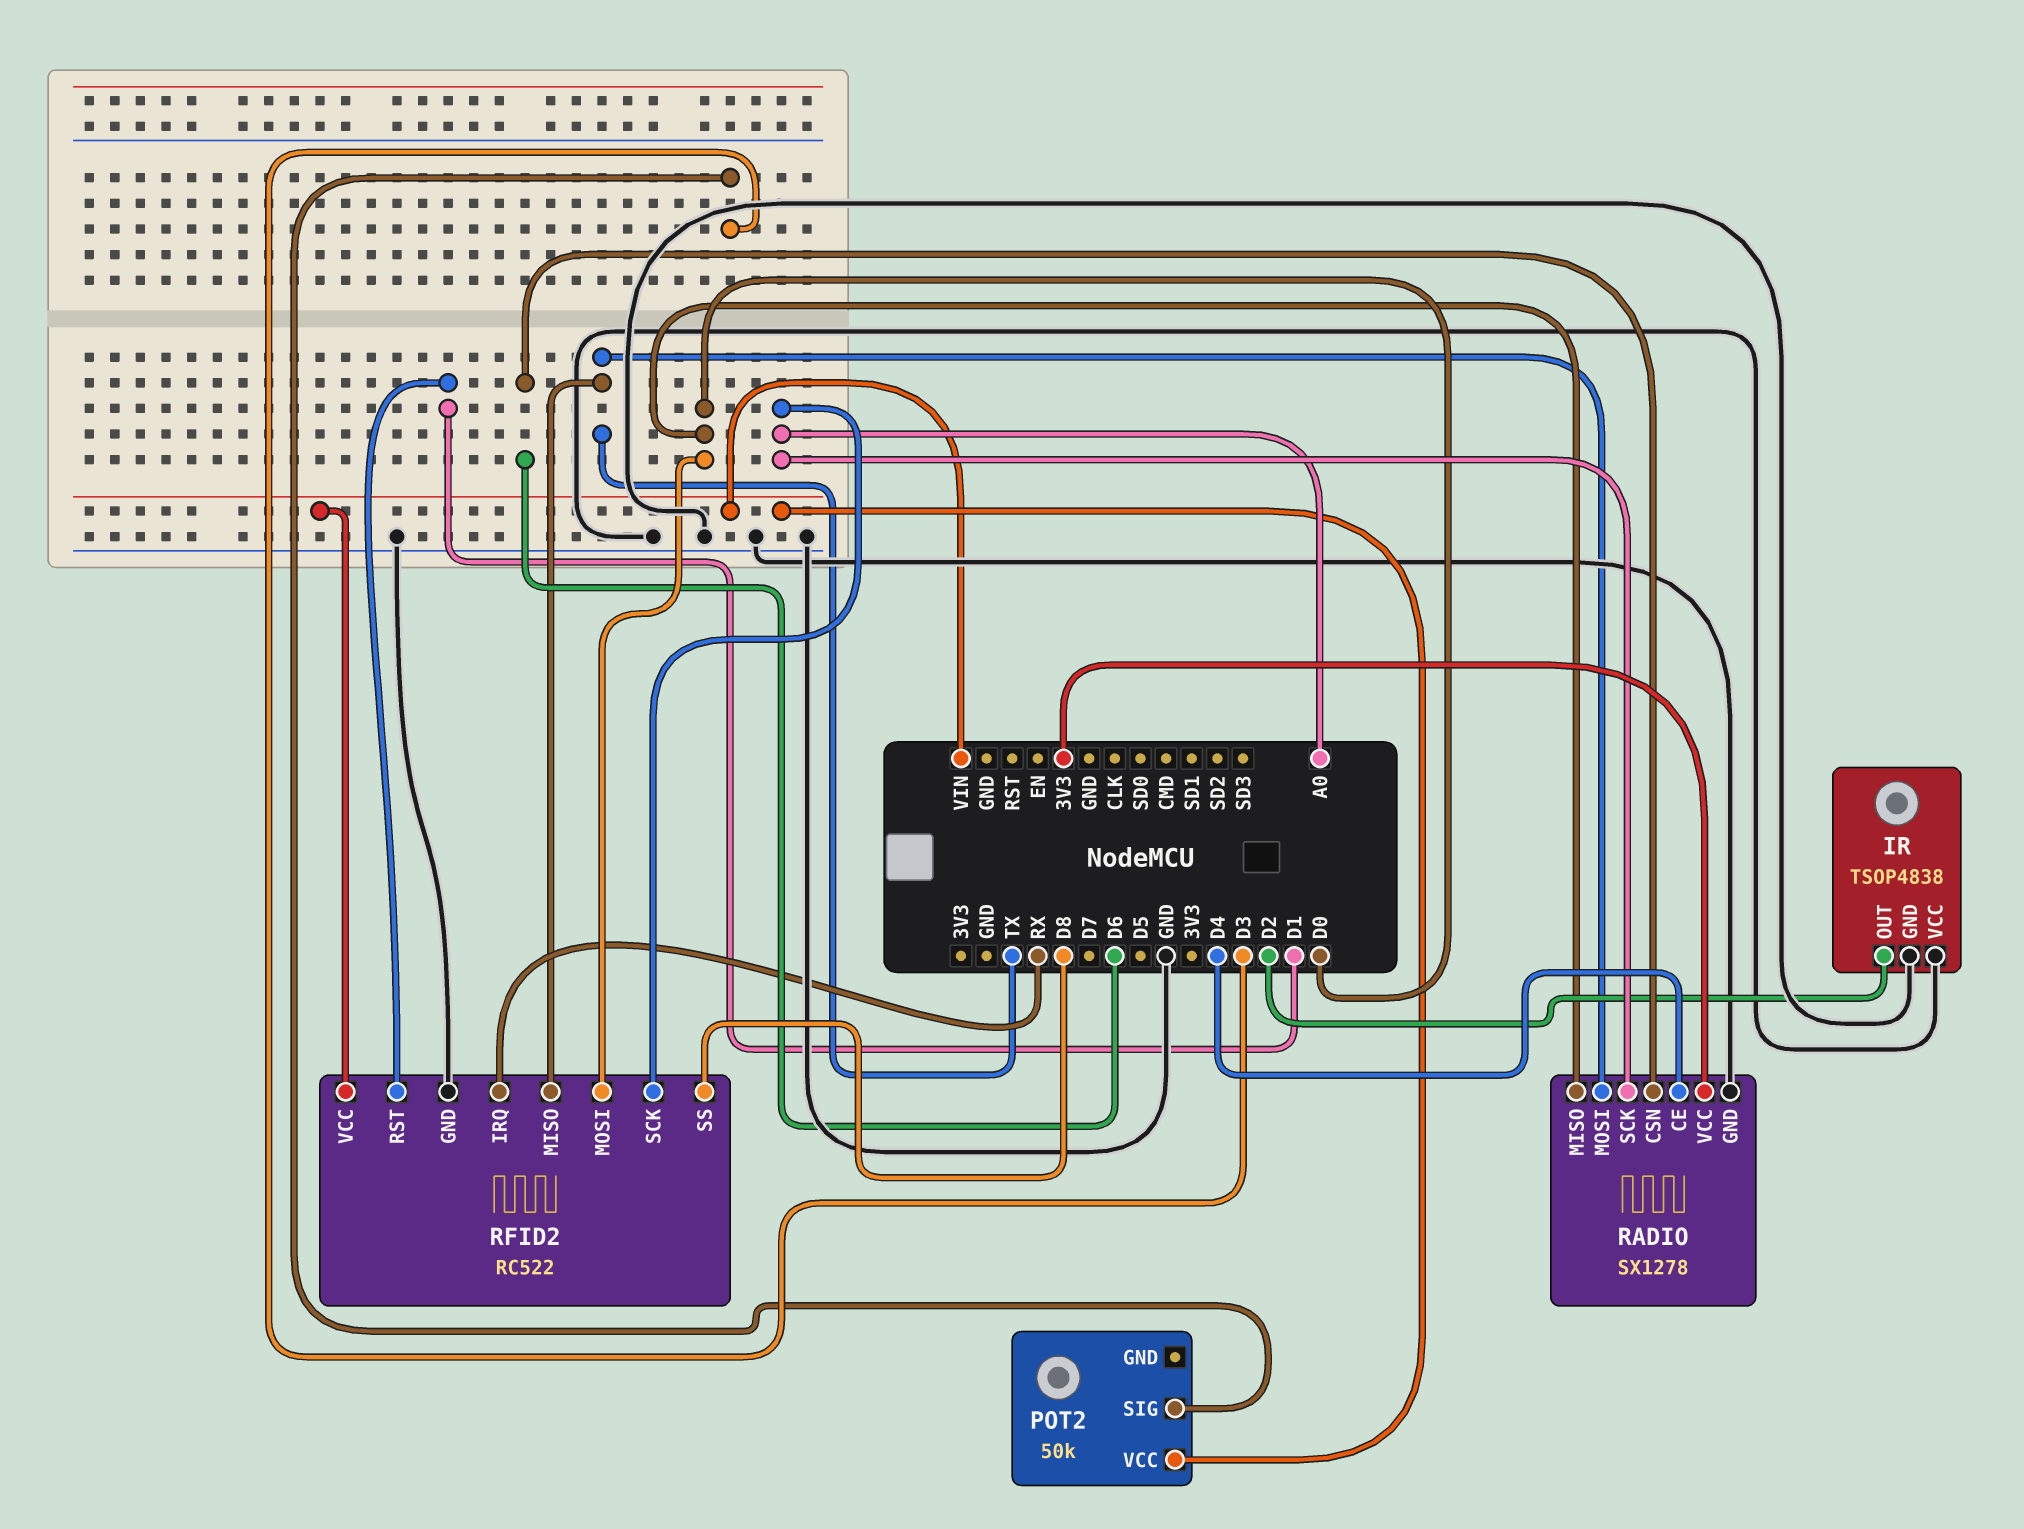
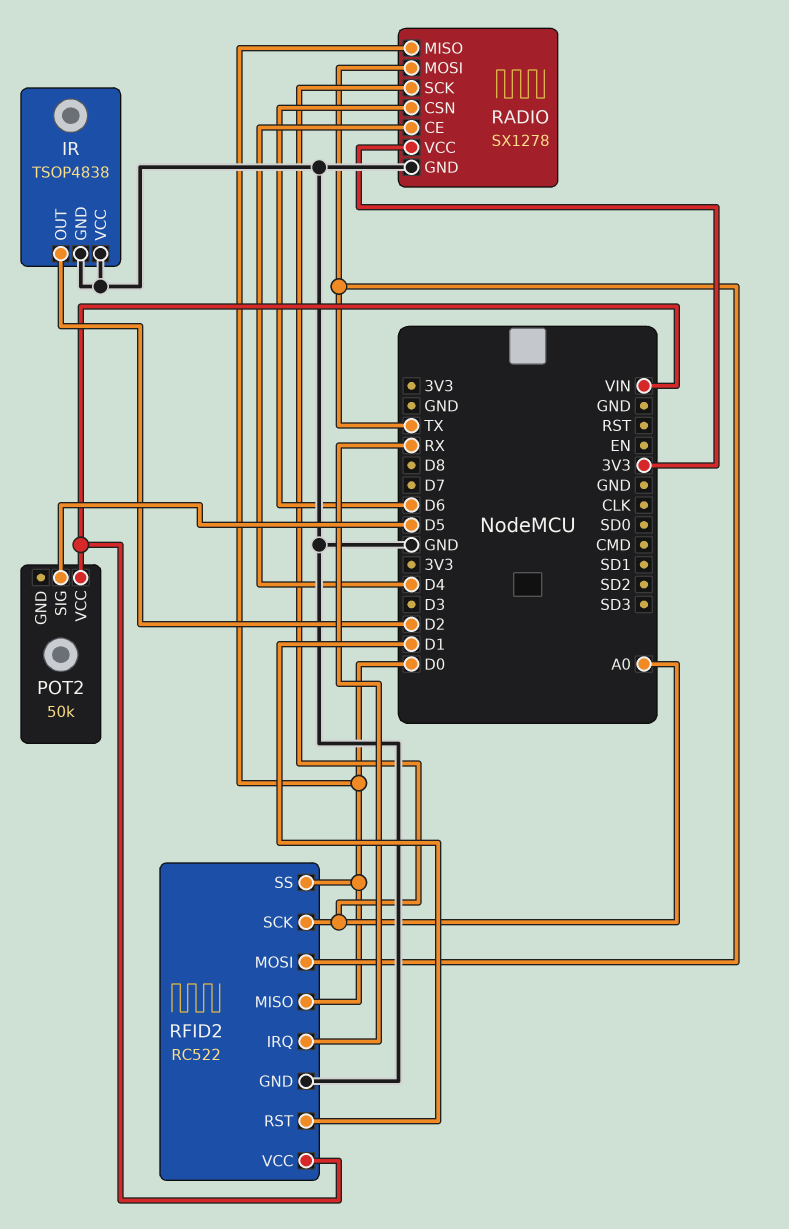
POT2 pin SIG: D3 -> D5
RFID2 pin MISO: TX -> D0
RFID2 pin MOSI: D0 -> TX
RFID2 pin SS: D8 -> D0

